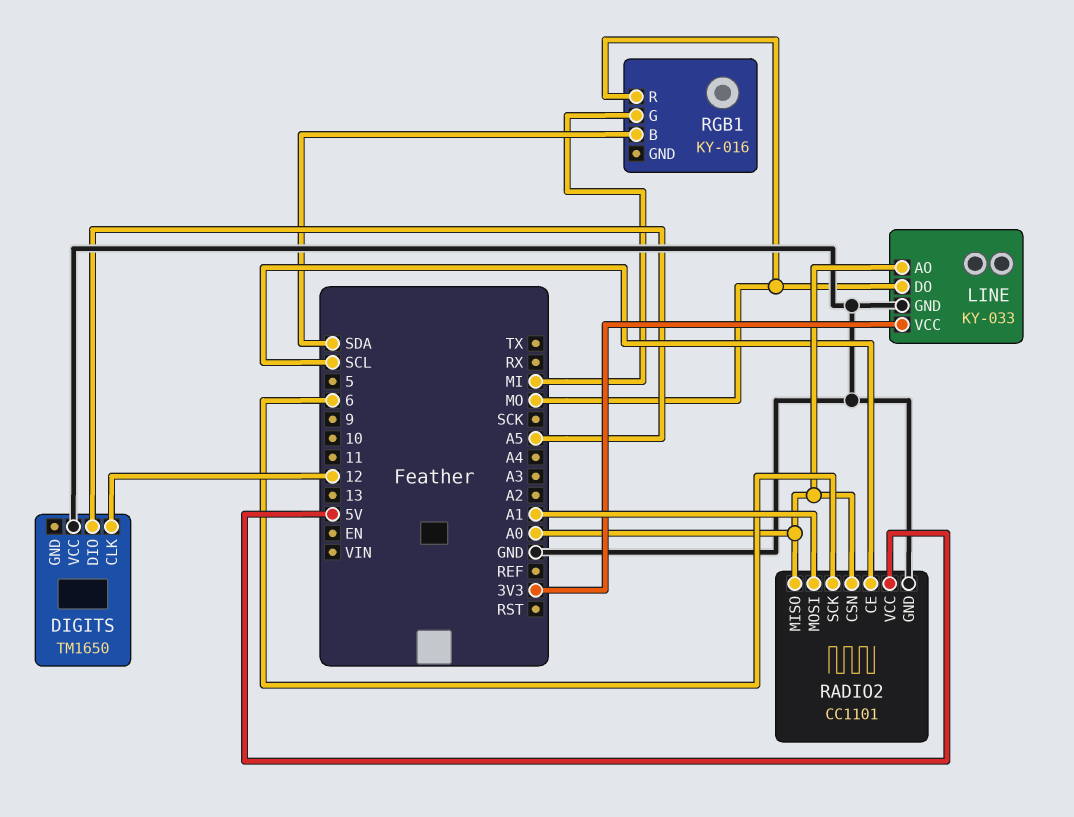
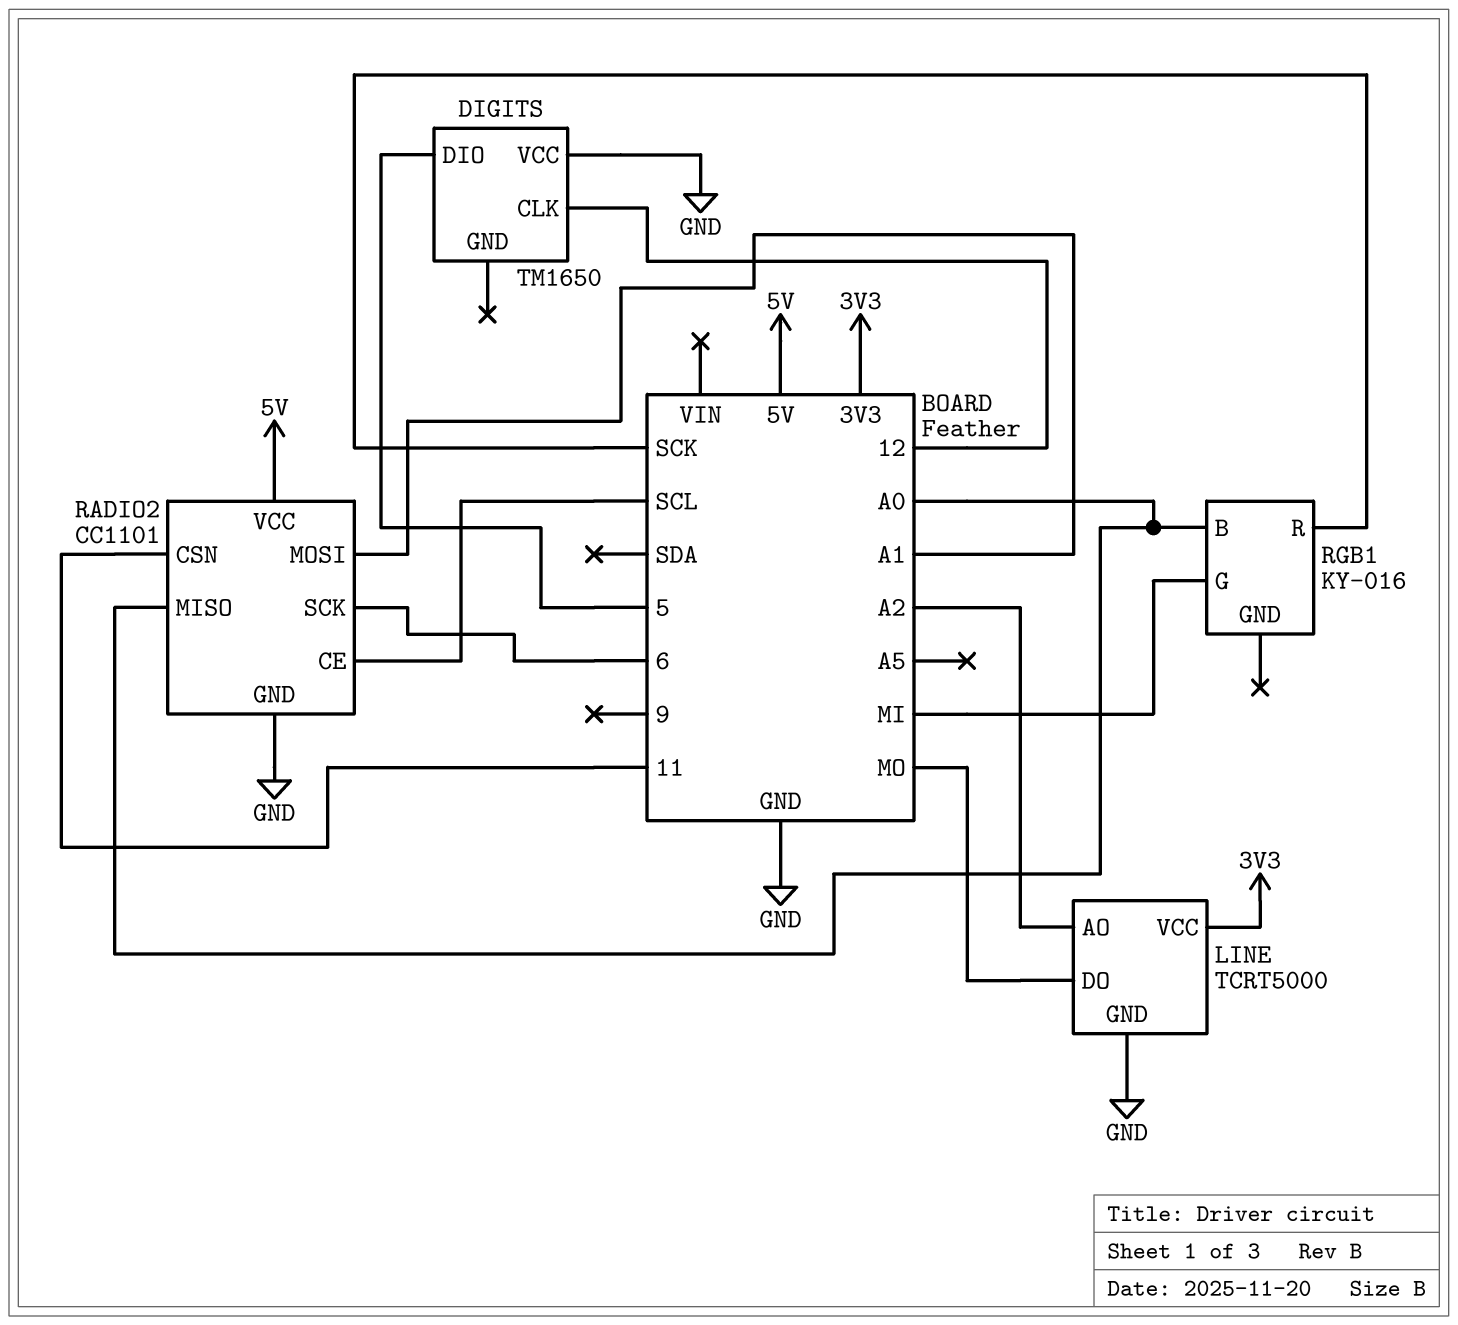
DIGITS pin DIO: A5 -> 5
LINE: KY-033 -> TCRT5000
LINE pin AO: A0 -> A2
RADIO2 pin CSN: A0 -> 11
RGB1 pin B: SDA -> A0
RGB1 pin R: MO -> SCK

